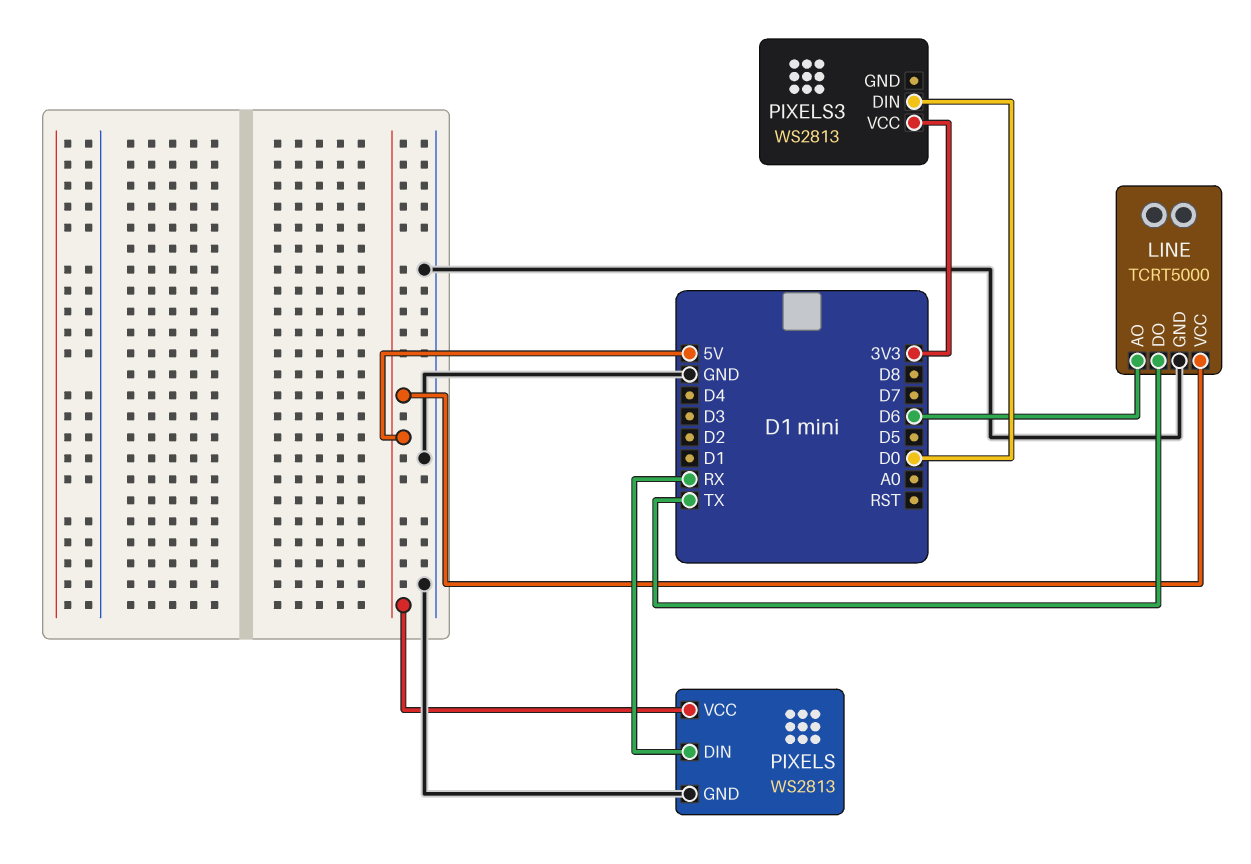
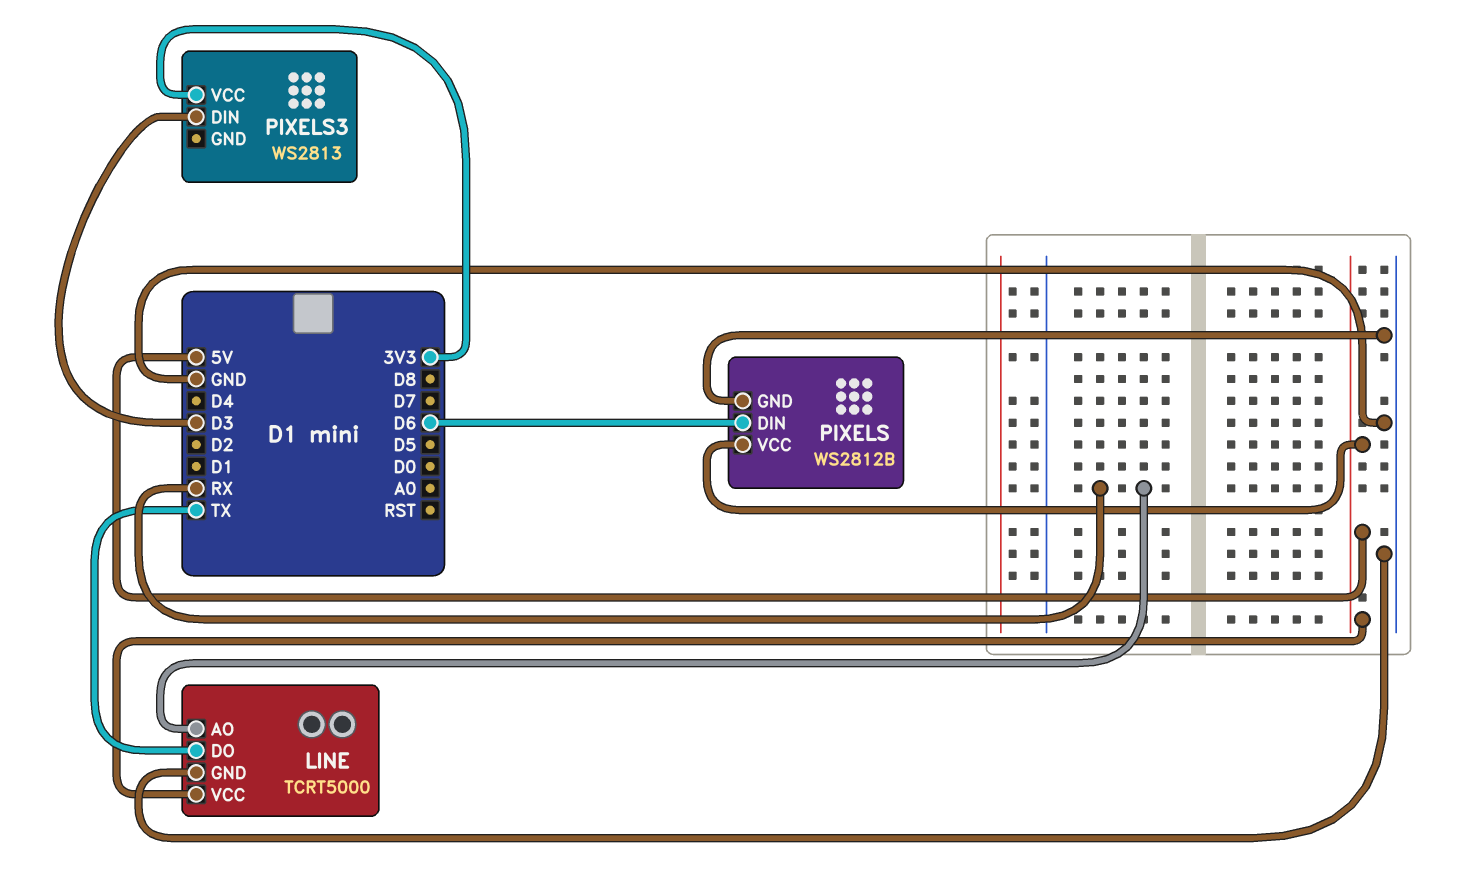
LINE pin AO: D6 -> RX
PIXELS: WS2813 -> WS2812B
PIXELS pin DIN: RX -> D6
PIXELS3 pin DIN: D0 -> D3

